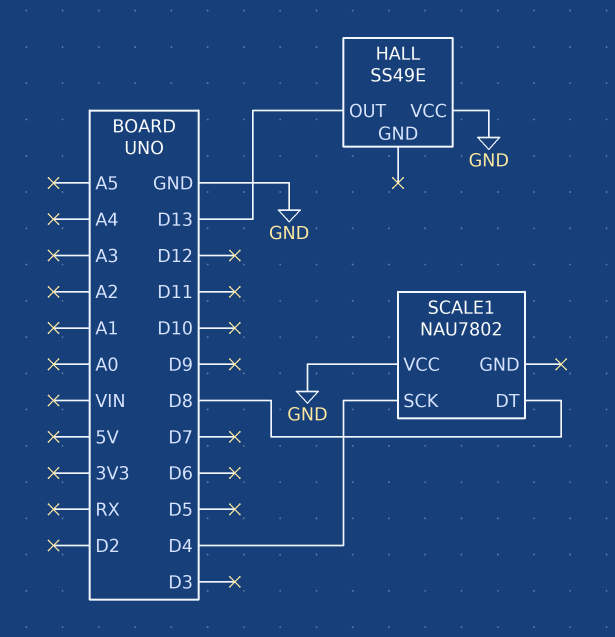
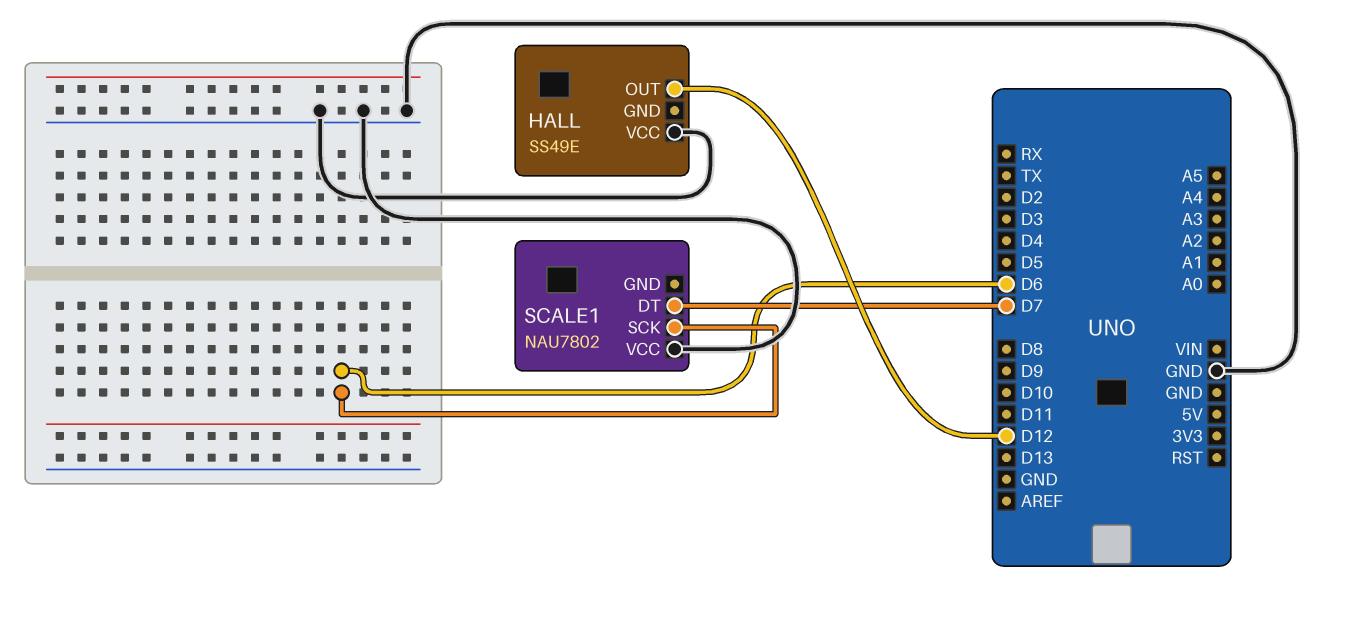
HALL pin OUT: D13 -> D12
SCALE1 pin DT: D8 -> D7
SCALE1 pin SCK: D4 -> D6

